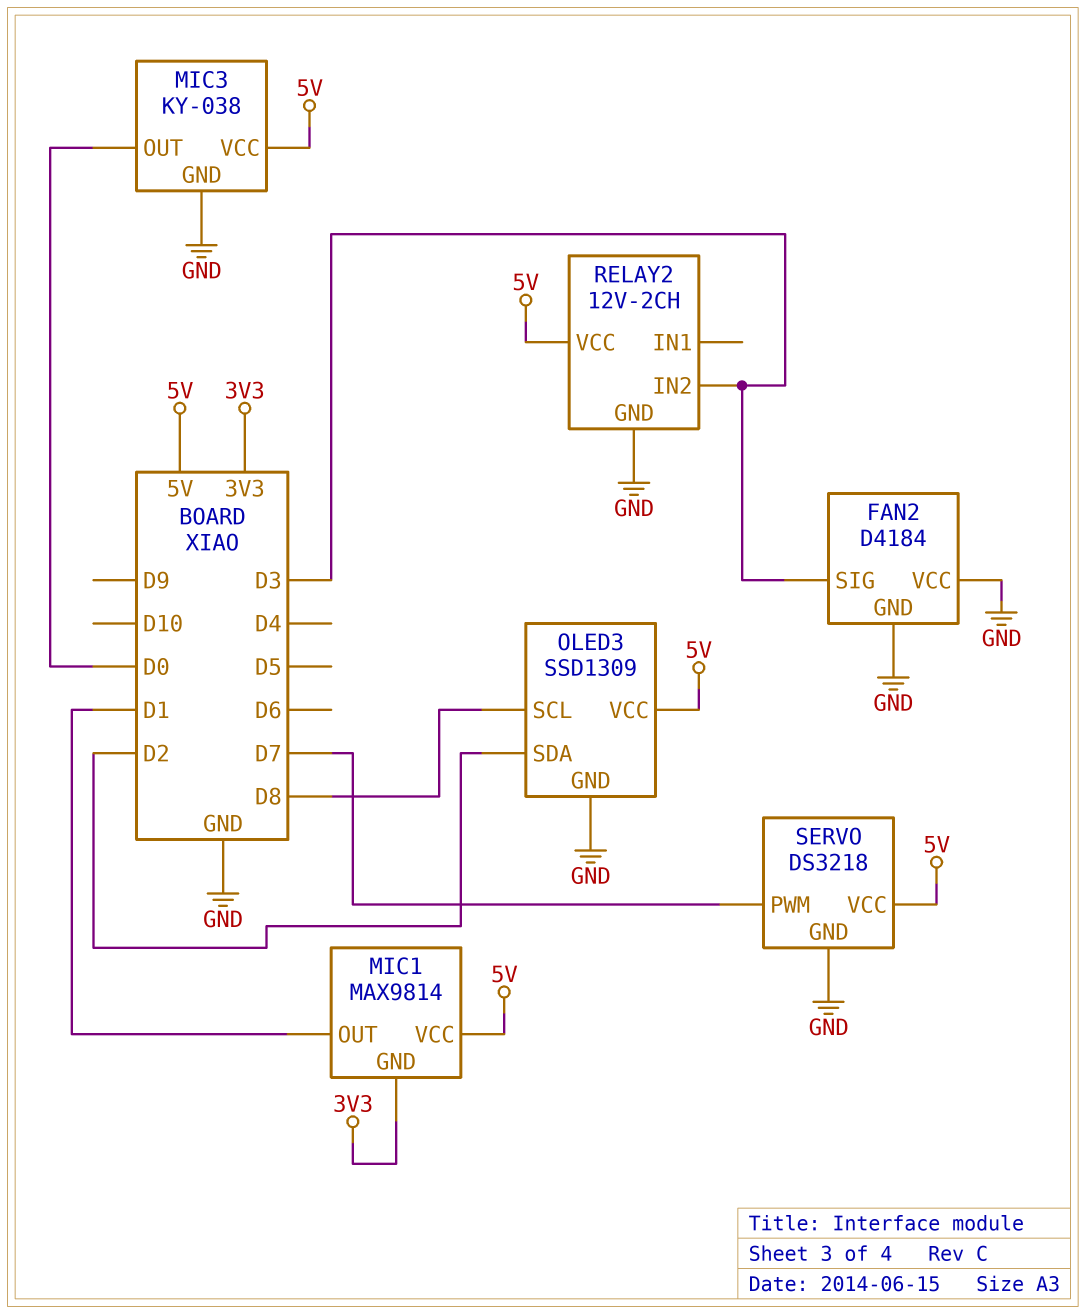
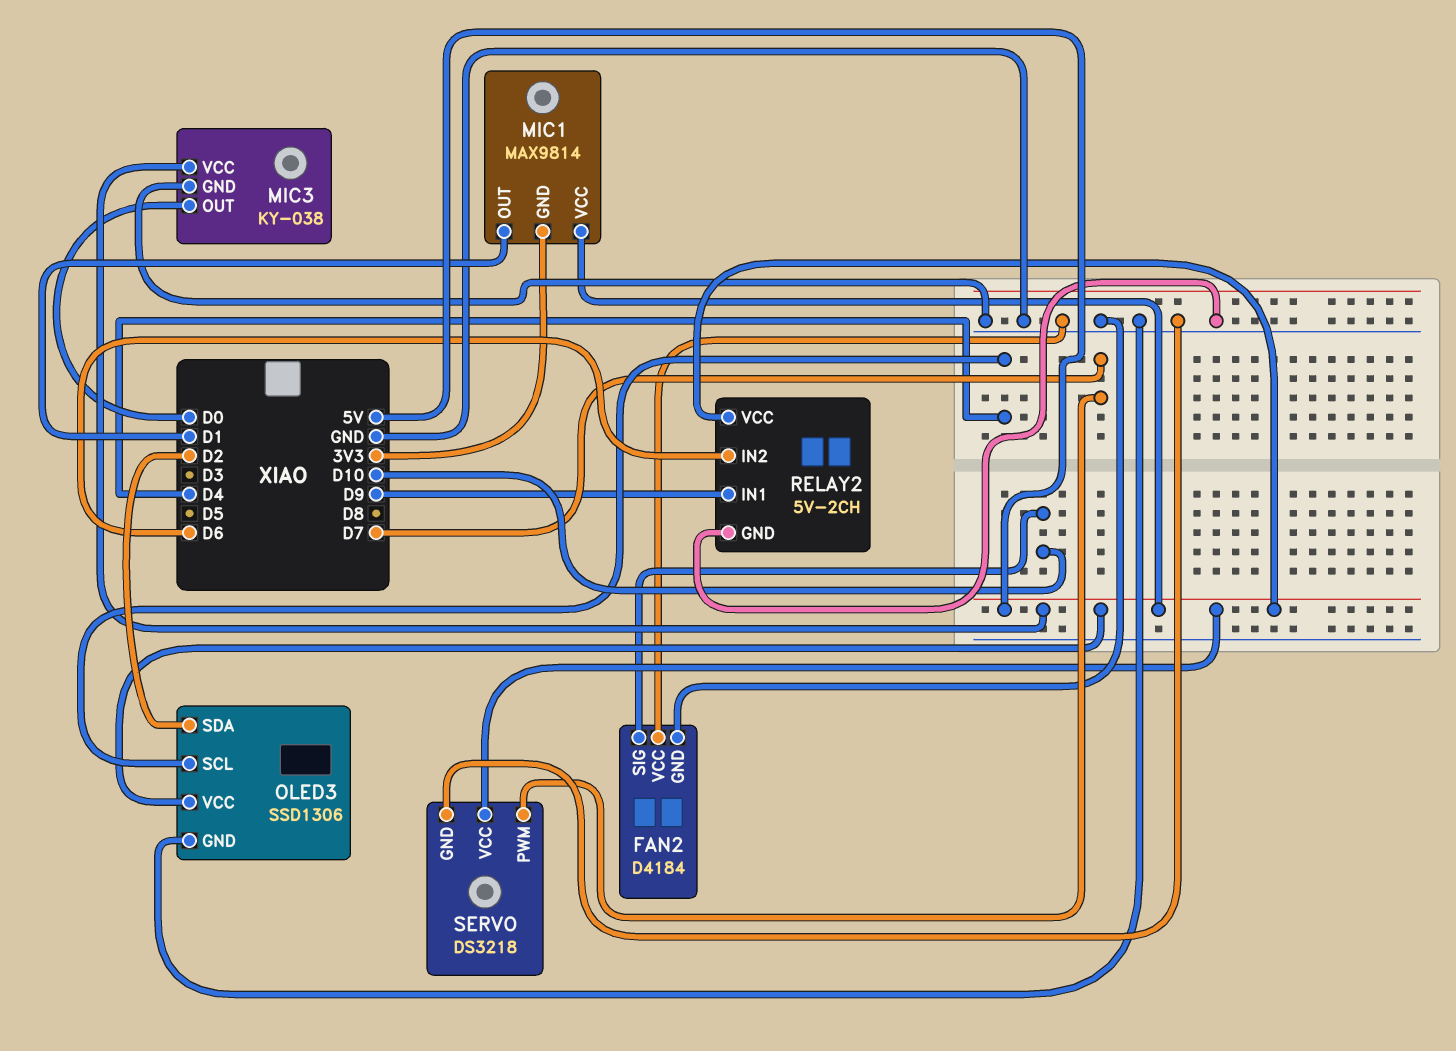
FAN2 pin SIG: D3 -> D10
OLED3: SSD1309 -> SSD1306
OLED3 pin SCL: D8 -> D4
RELAY2: 12V-2CH -> 5V-2CH
RELAY2 pin IN1: none -> D9
RELAY2 pin IN2: D3 -> D6

